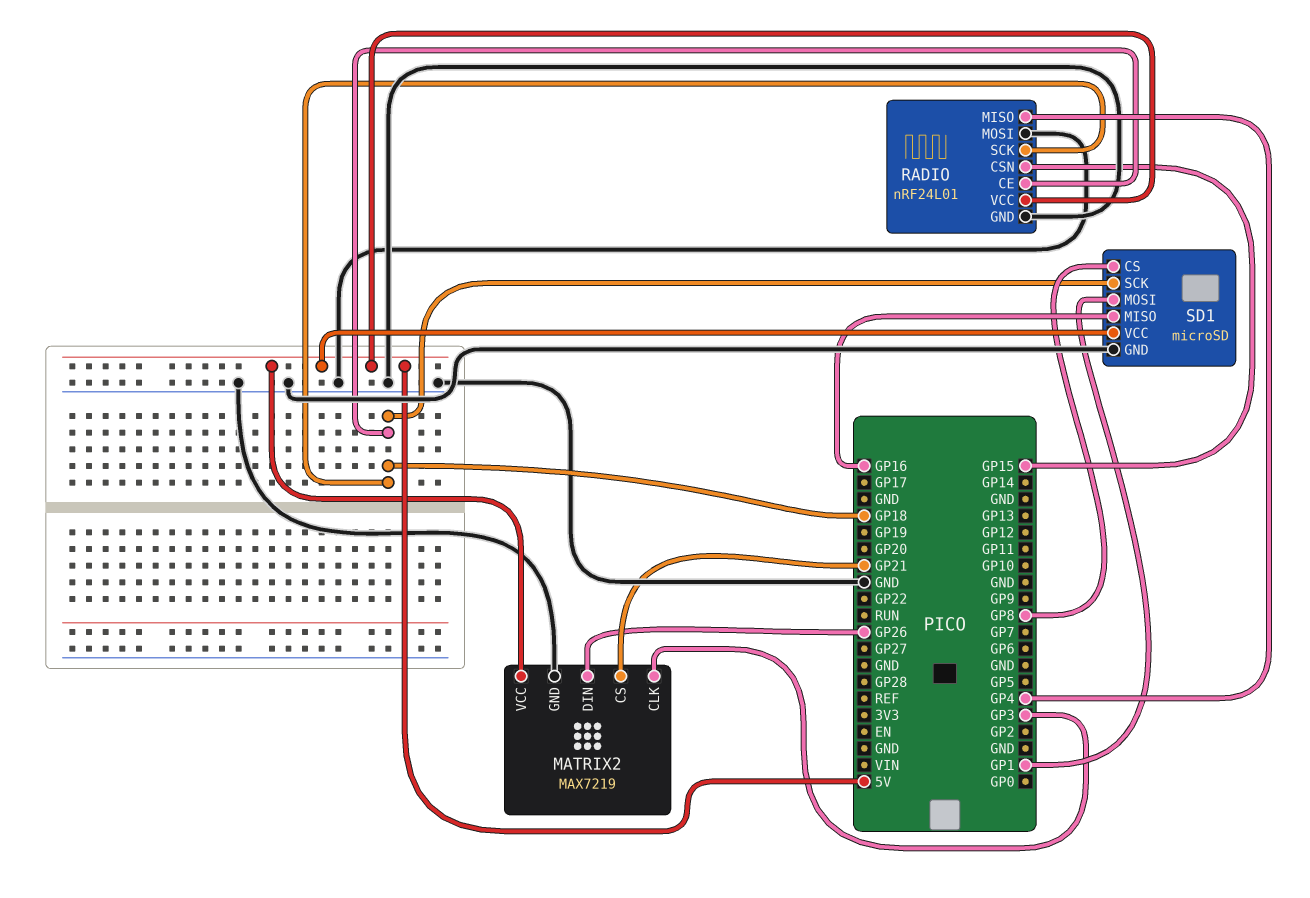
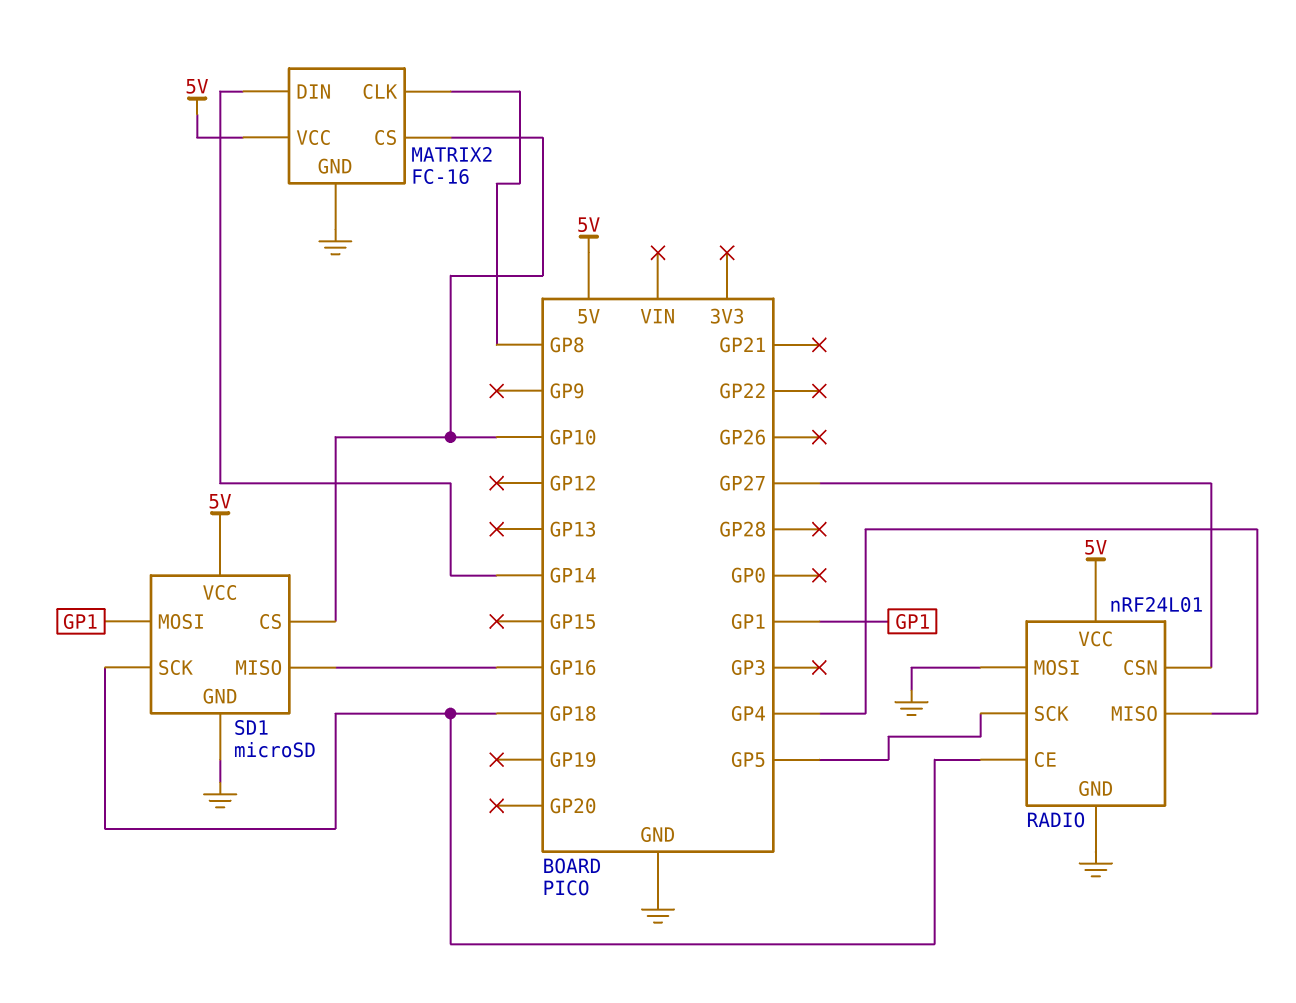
MATRIX2: MAX7219 -> FC-16
MATRIX2 pin CLK: GP3 -> GP8
MATRIX2 pin CS: GP21 -> GP10
MATRIX2 pin DIN: GP26 -> GP14
RADIO pin CSN: GP15 -> GP27
RADIO pin SCK: GP18 -> GP5
SD1 pin CS: GP8 -> GP10

